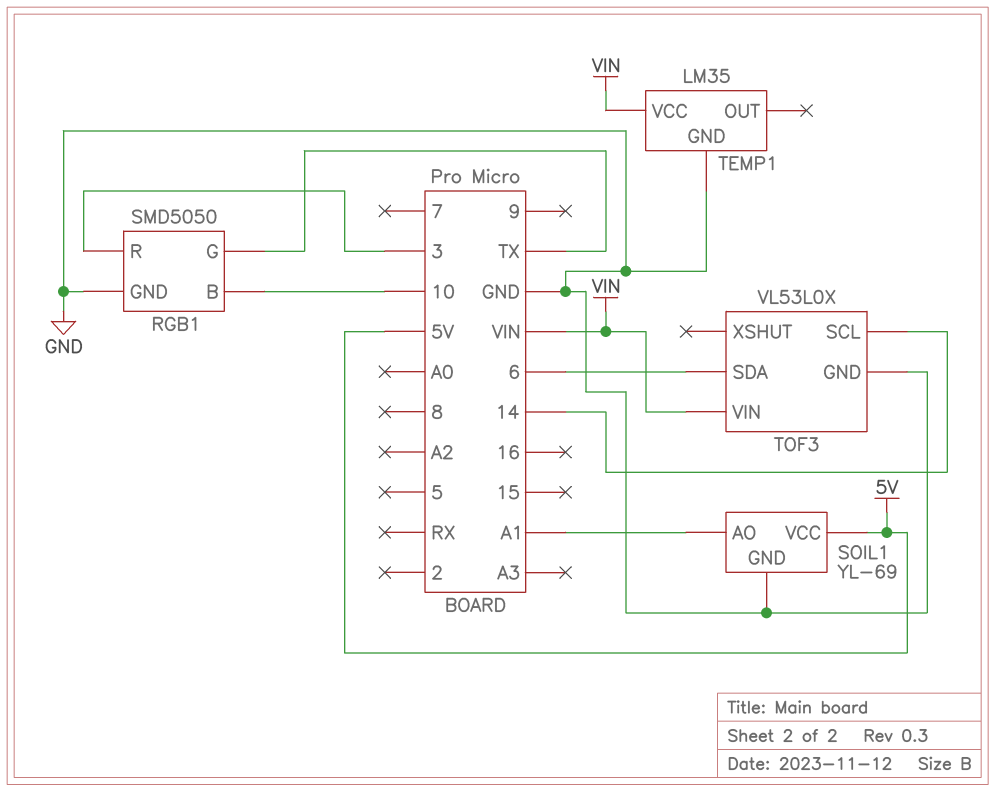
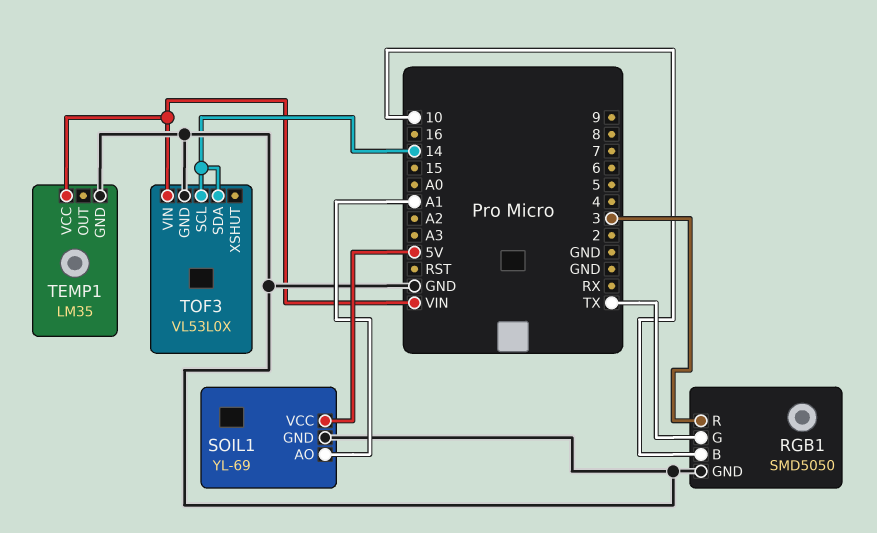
TOF3 pin SDA: 6 -> 14

